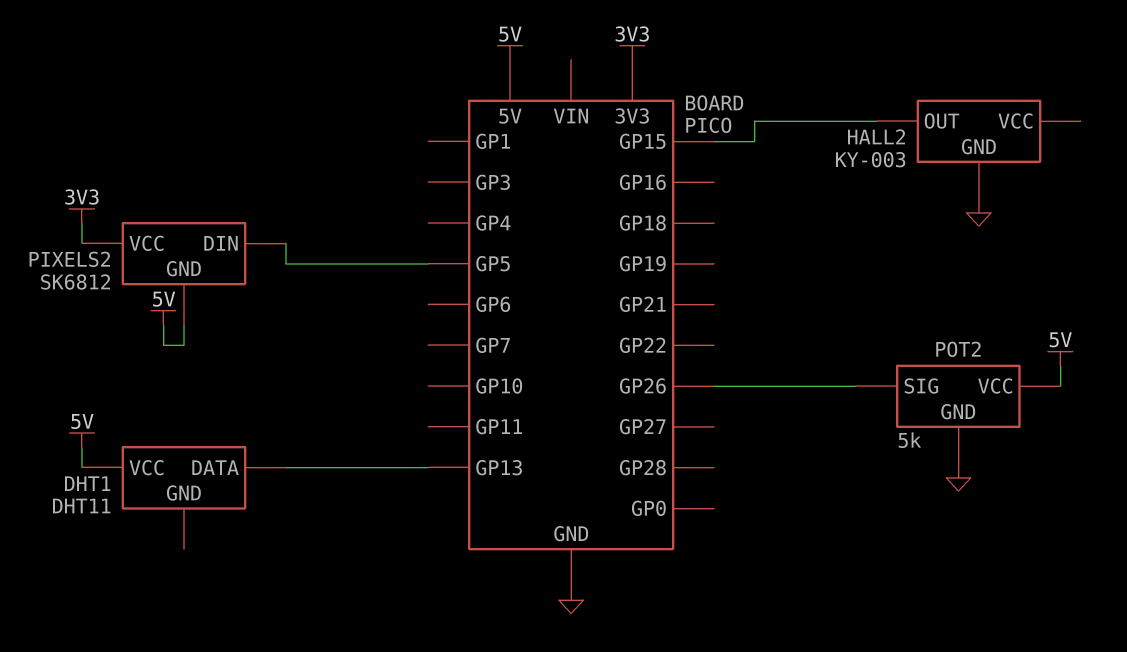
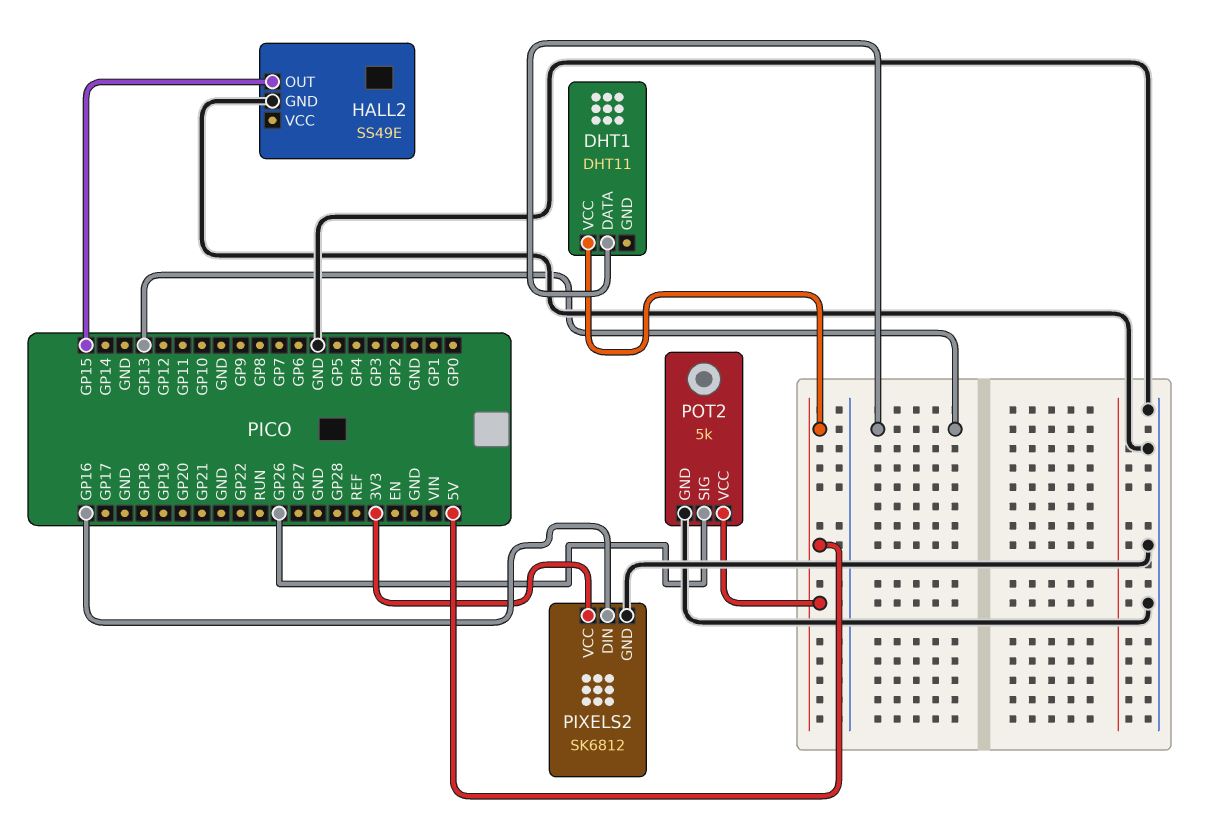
HALL2: KY-003 -> SS49E
PIXELS2 pin DIN: GP5 -> GP16
PIXELS2 pin GND: 5V -> GND

